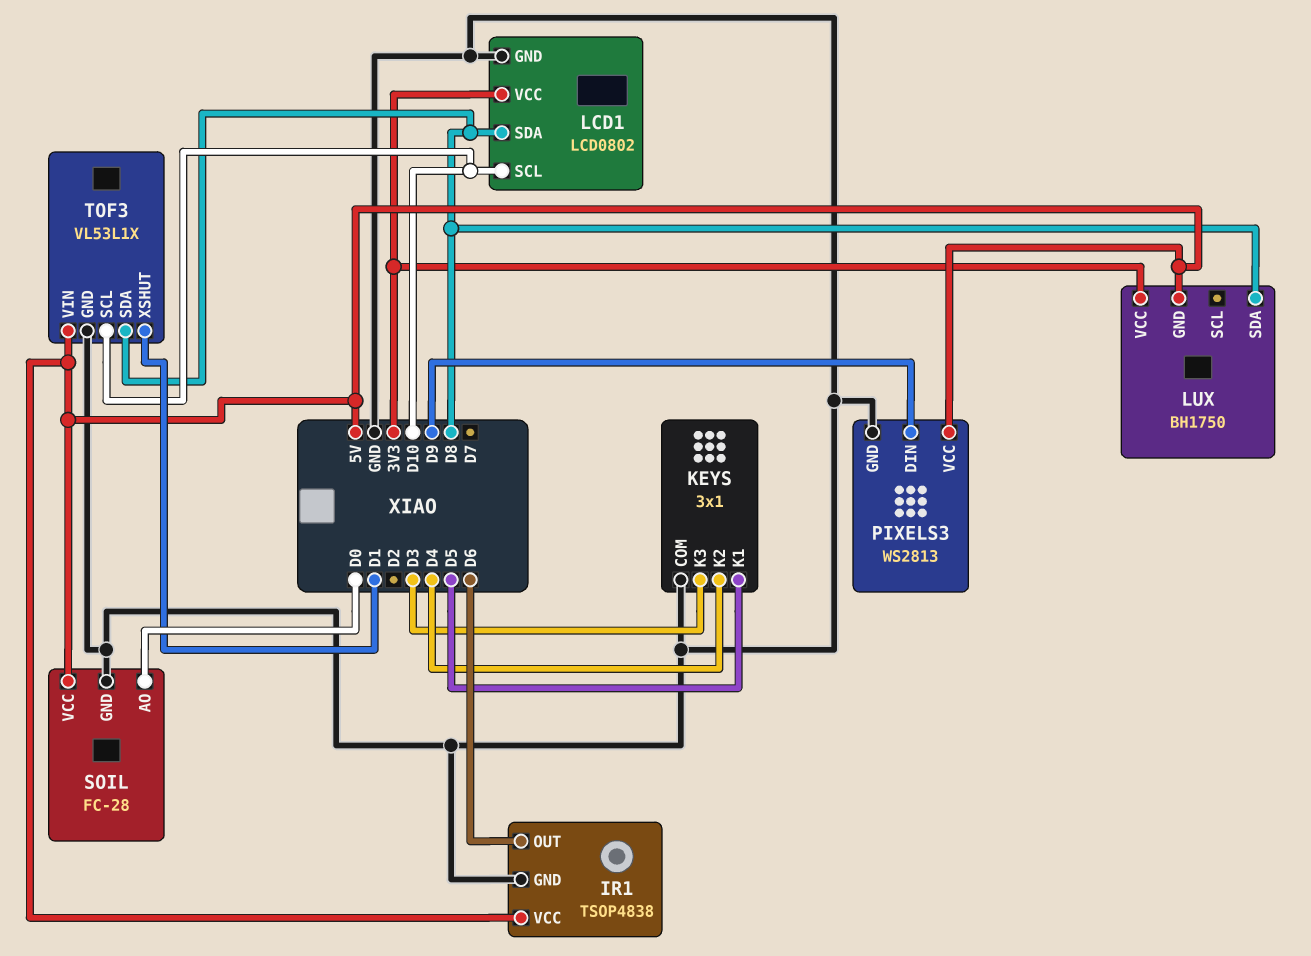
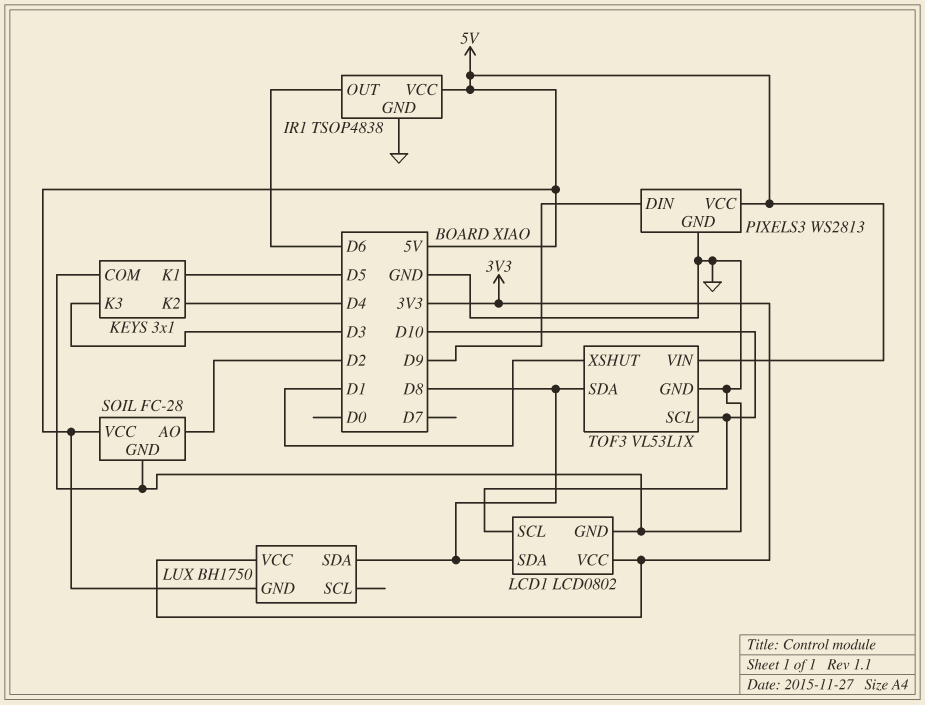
SOIL pin AO: D0 -> D2

